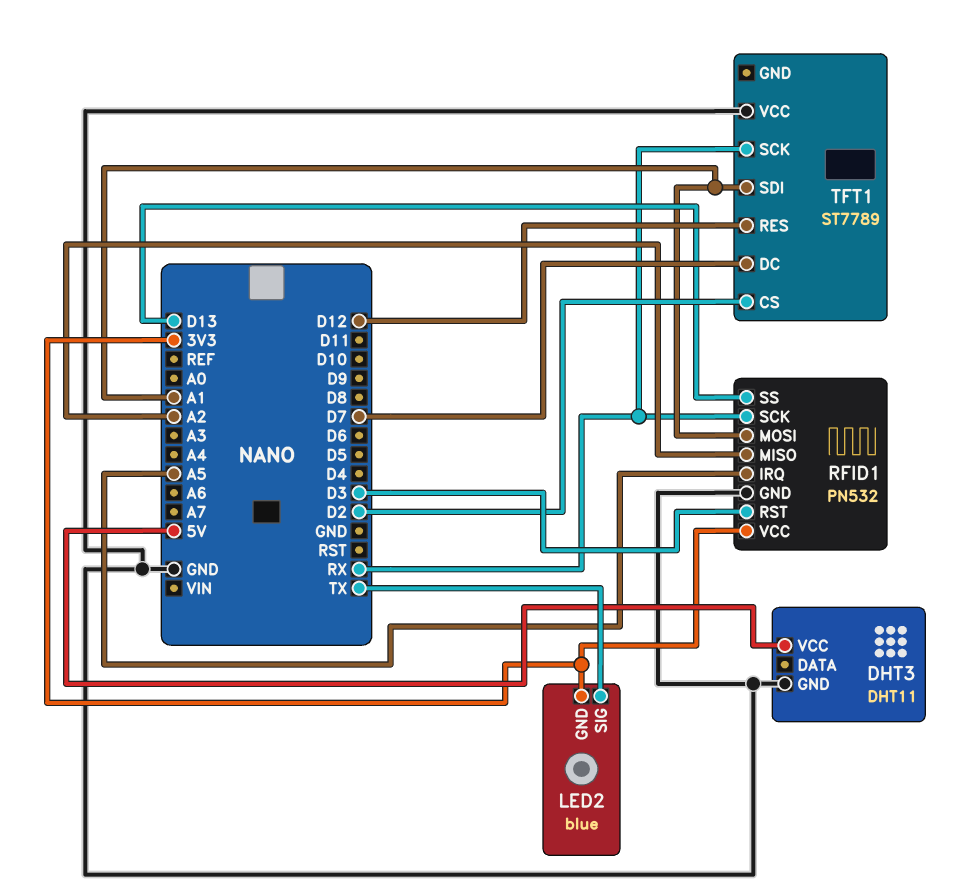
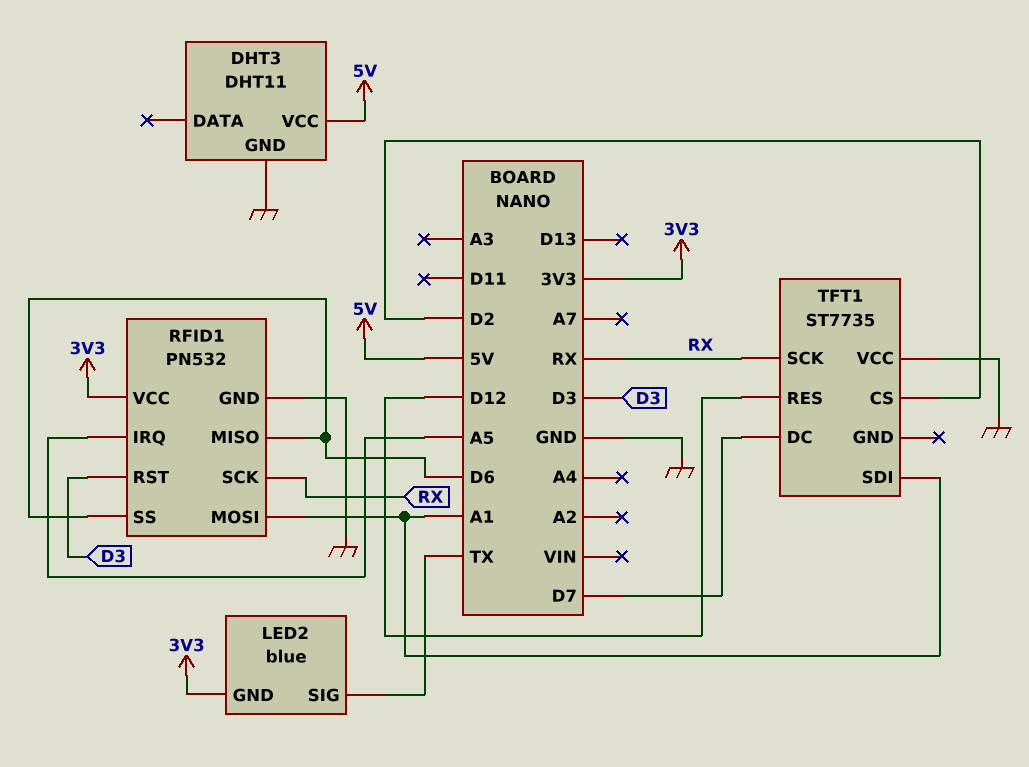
RFID1 pin MISO: A2 -> D6
RFID1 pin SS: D13 -> D6
TFT1: ST7789 -> ST7735

